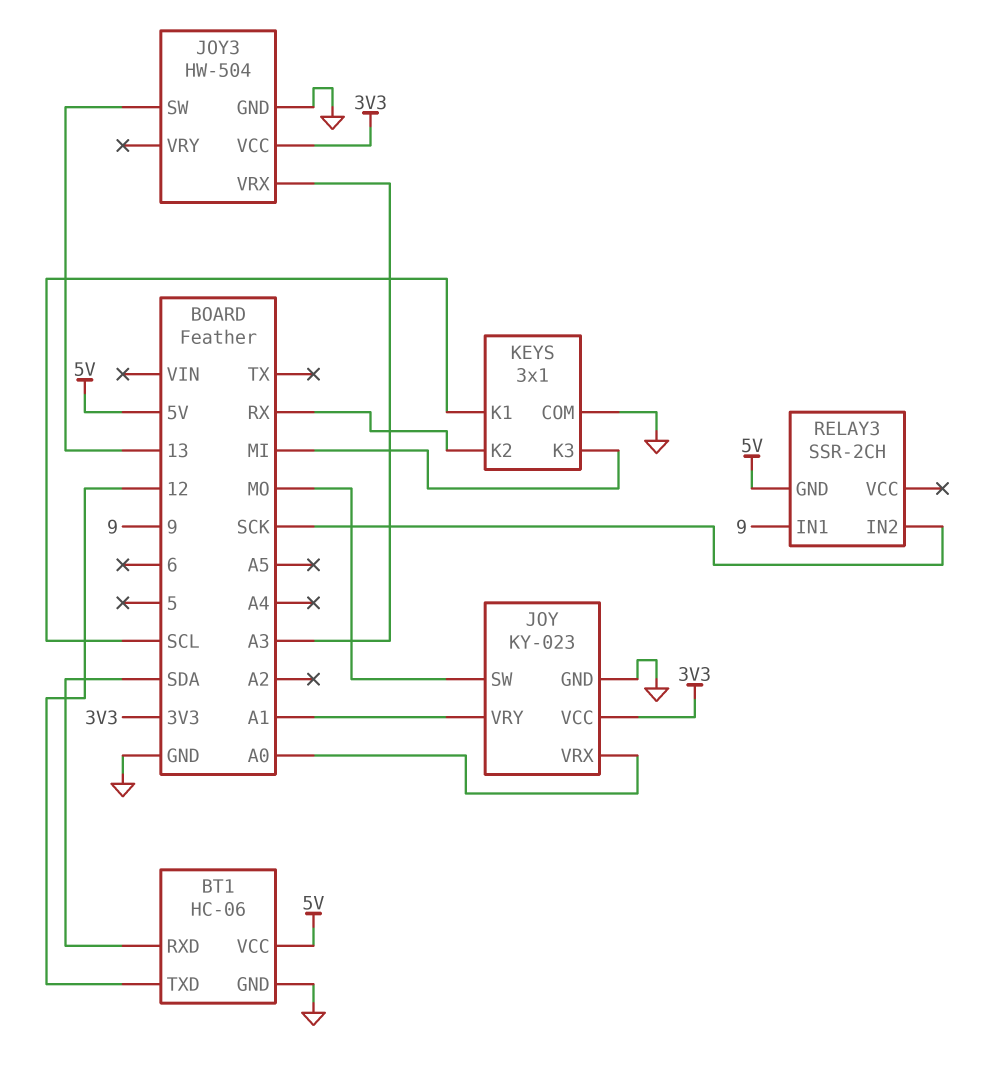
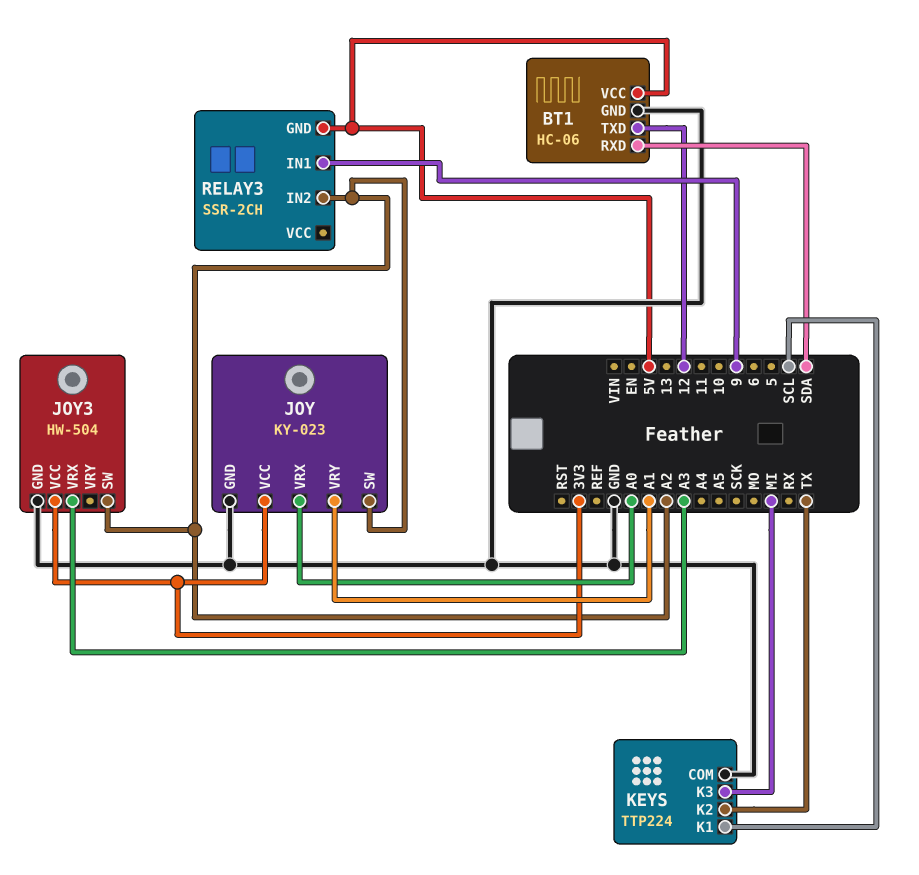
JOY pin SW: MO -> A2
JOY3 pin SW: 13 -> A2
KEYS: 3x1 -> TTP224
KEYS pin K2: RX -> TX
RELAY3 pin IN2: SCK -> A2

